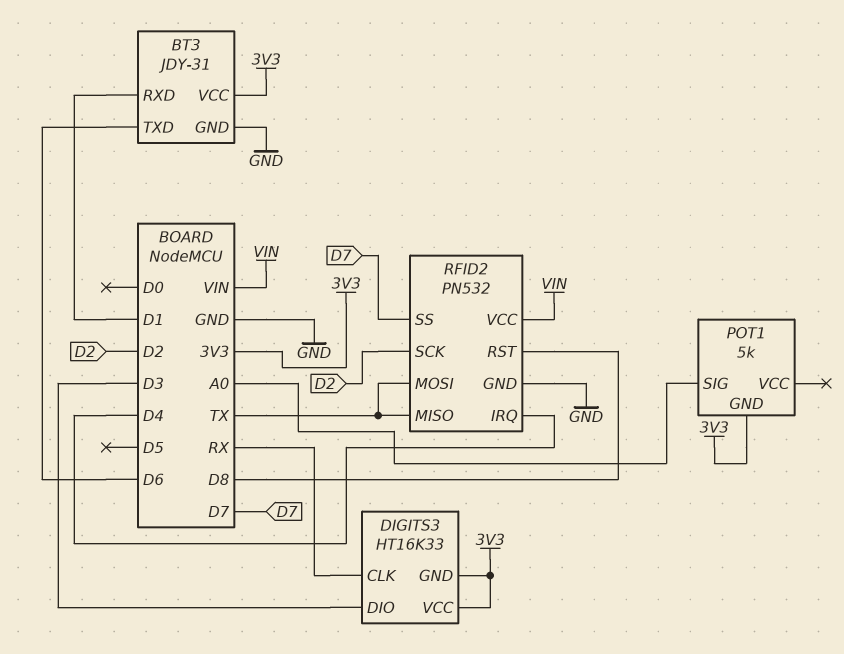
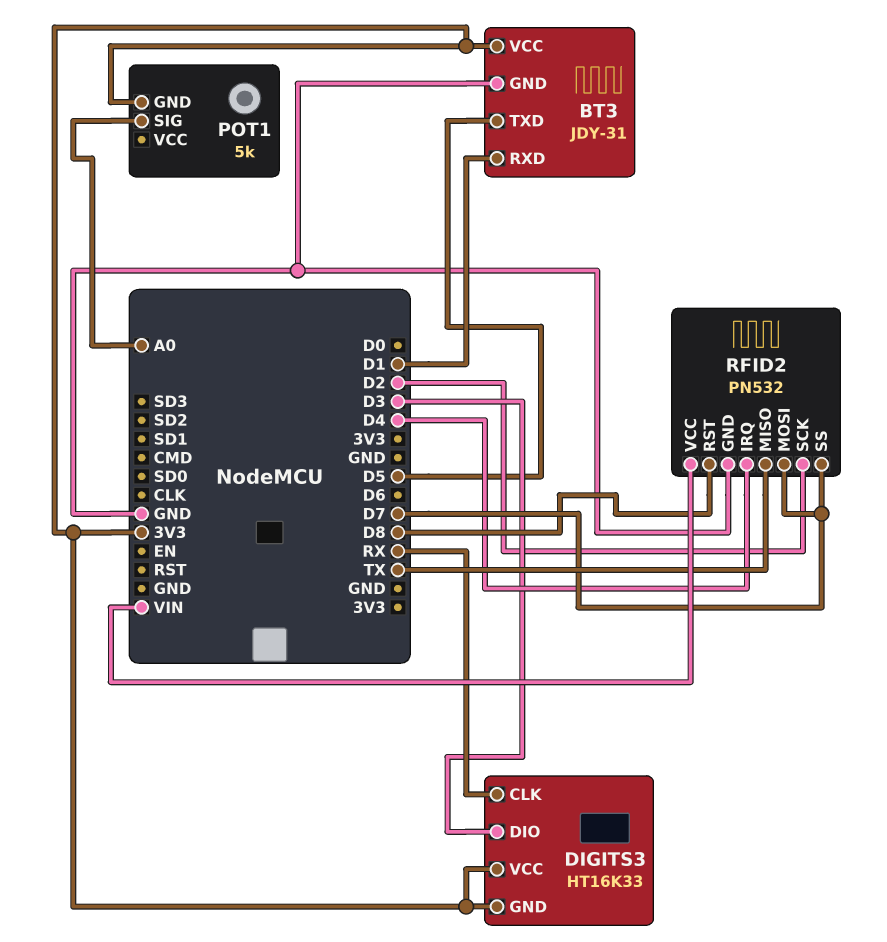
BT3 pin TXD: D6 -> D5
RFID2 pin MOSI: TX -> D7

